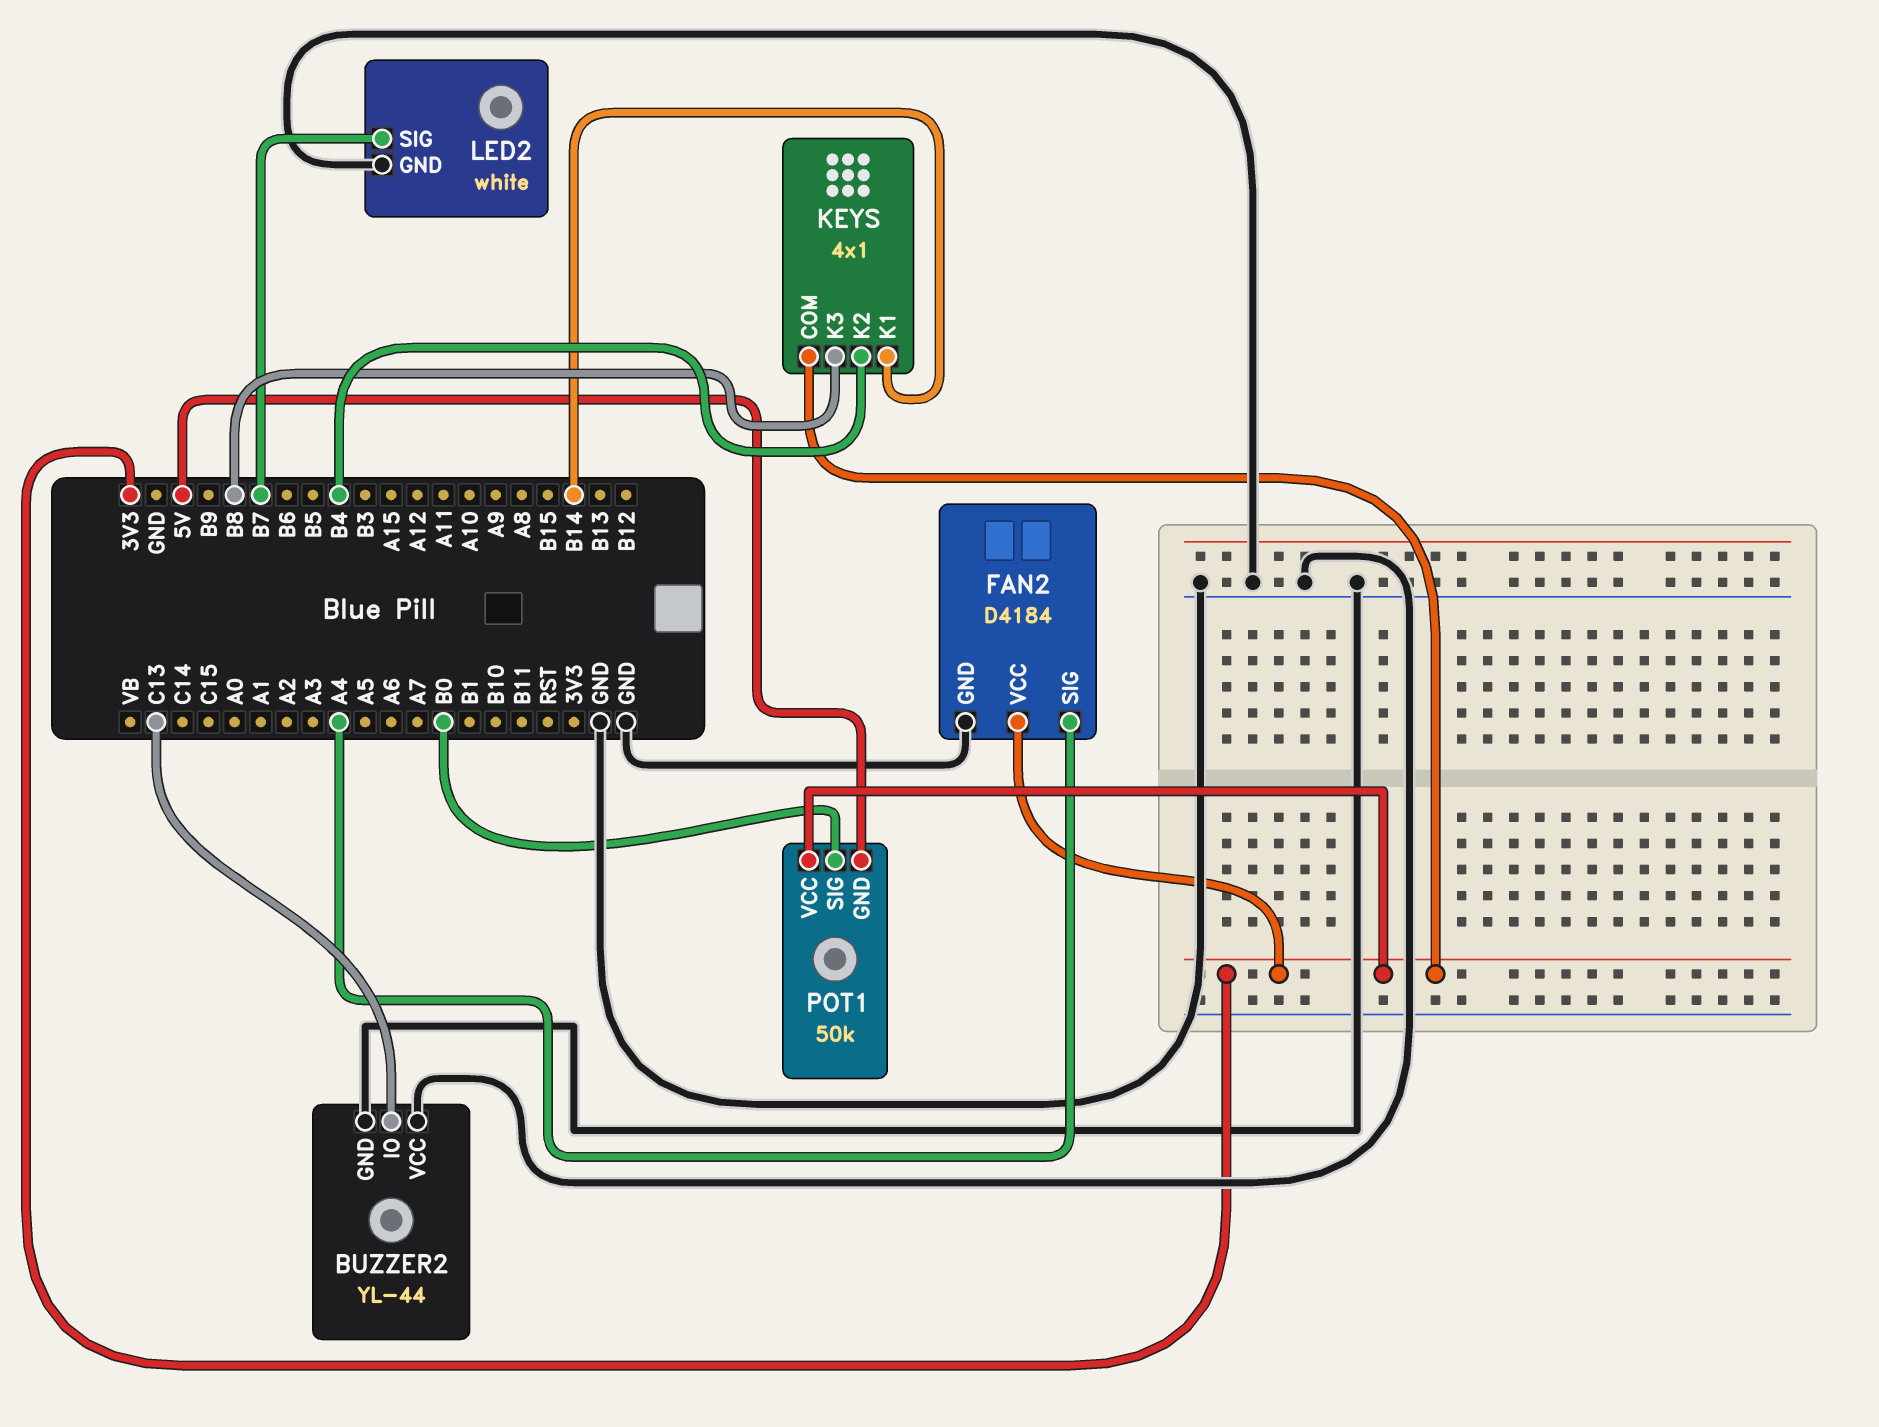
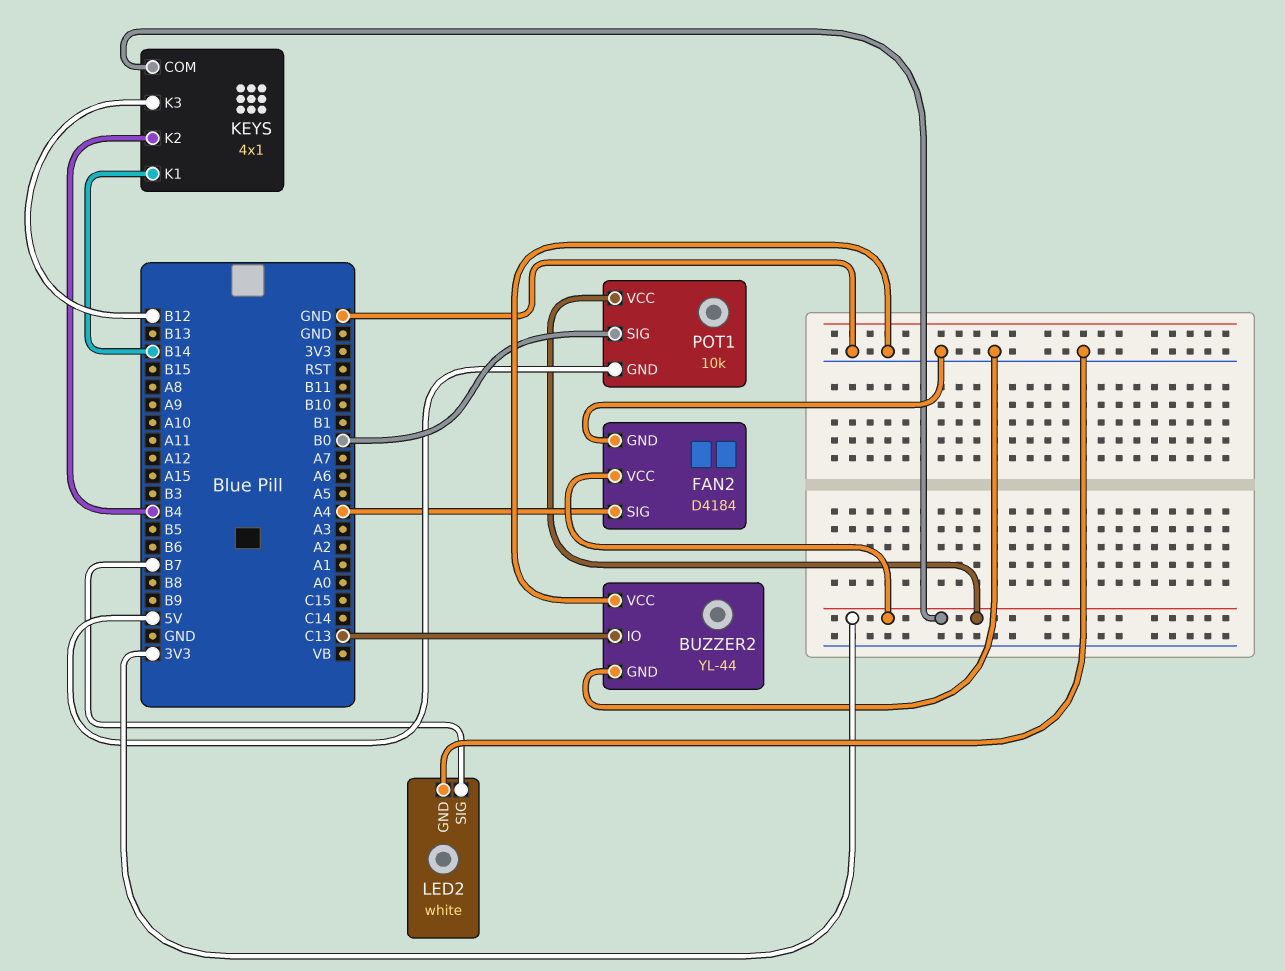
KEYS pin K3: B8 -> B12
POT1: 50k -> 10k

